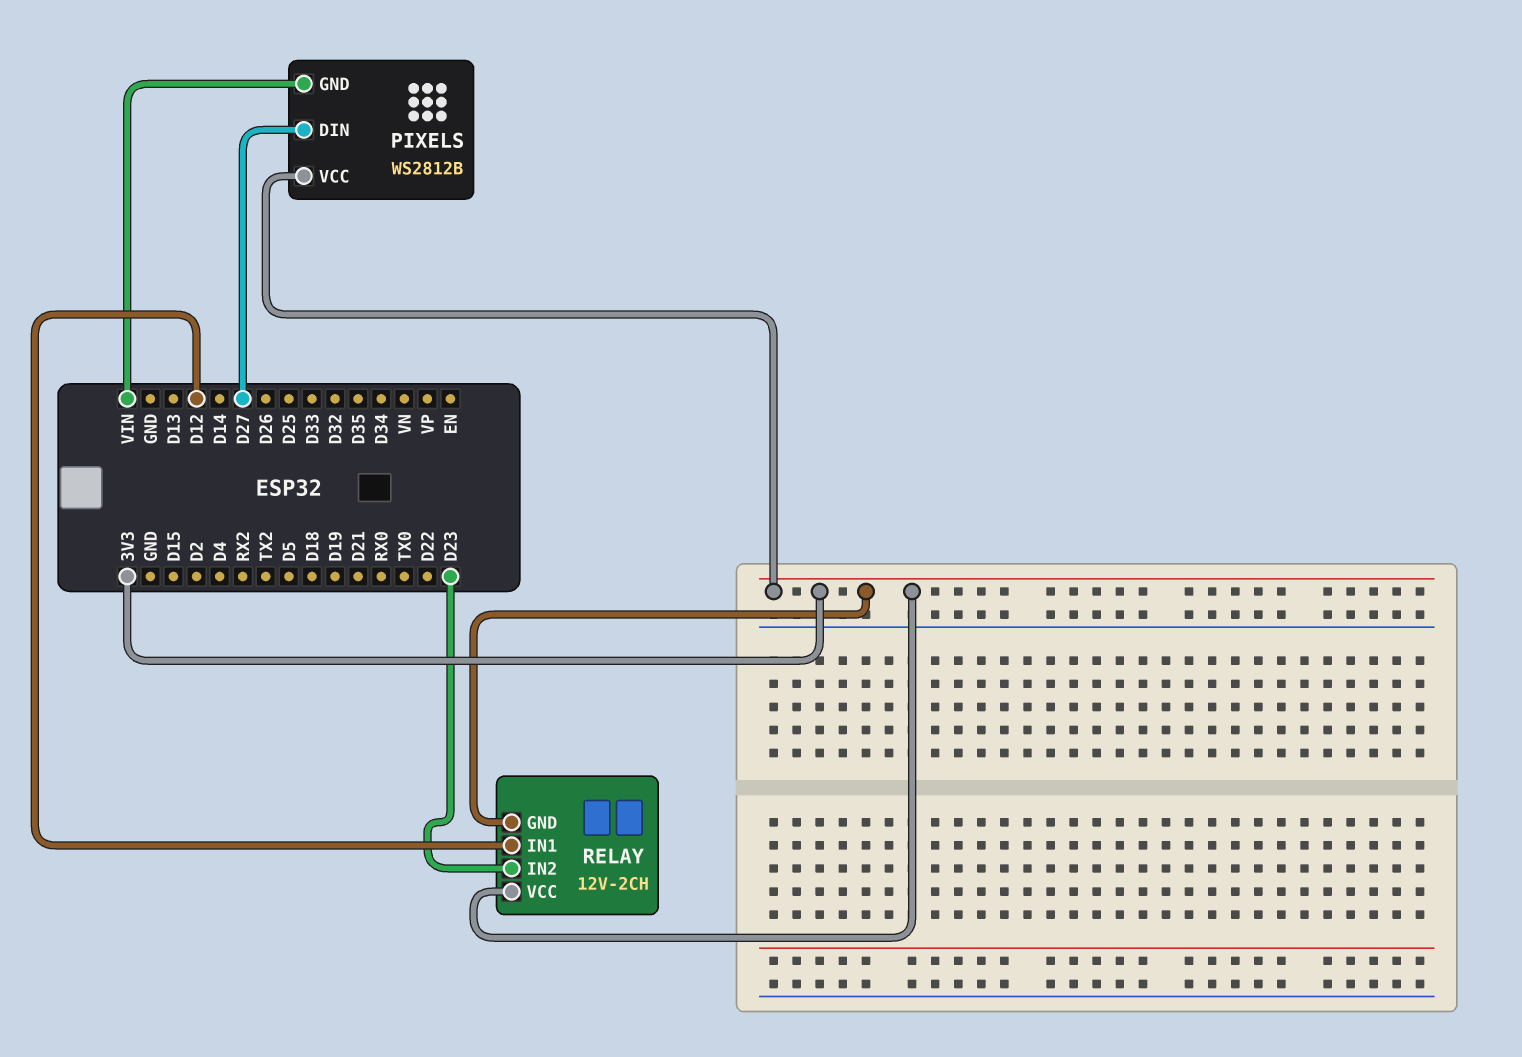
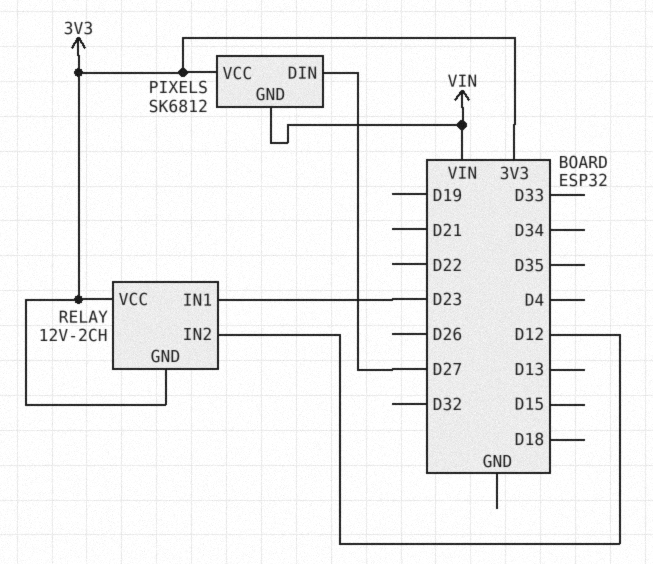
PIXELS: WS2812B -> SK6812
RELAY pin IN1: D12 -> D23
RELAY pin IN2: D23 -> D12

